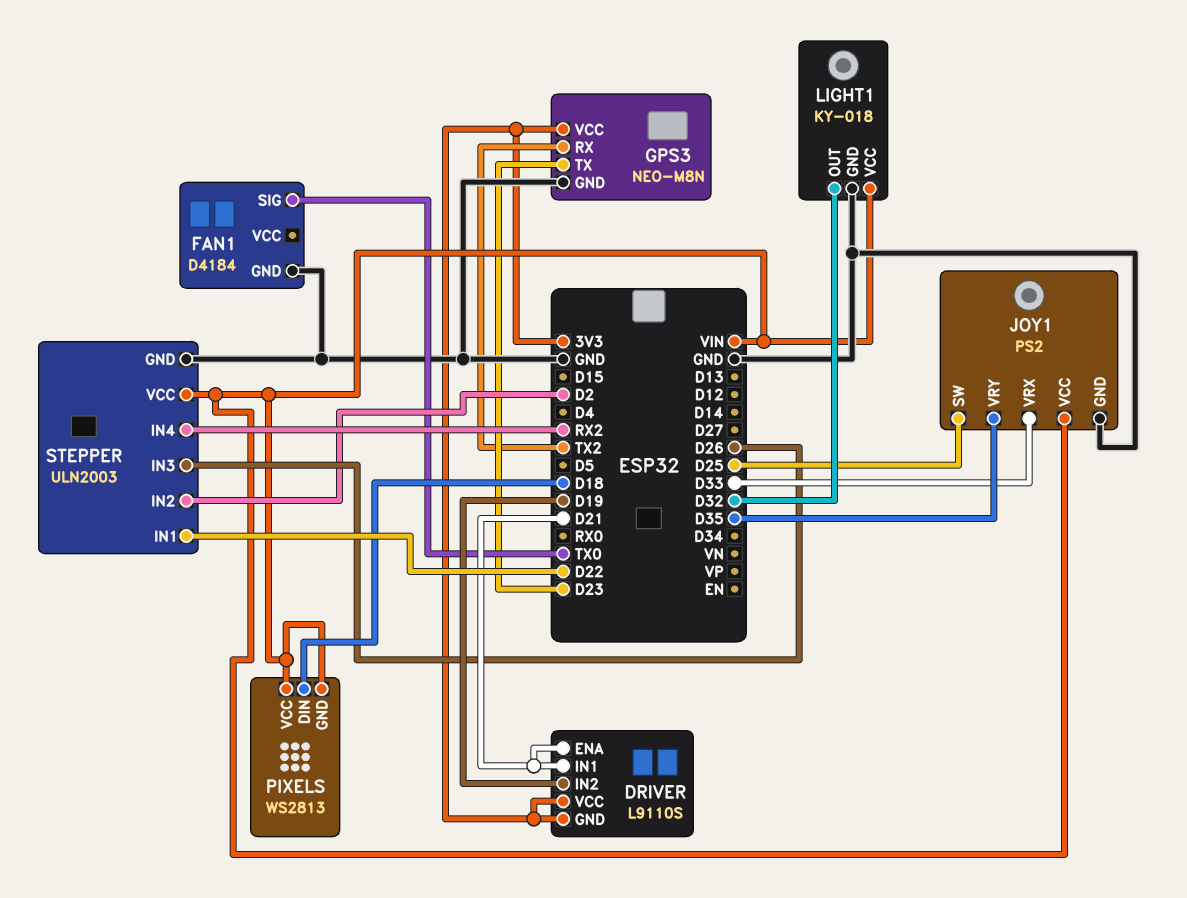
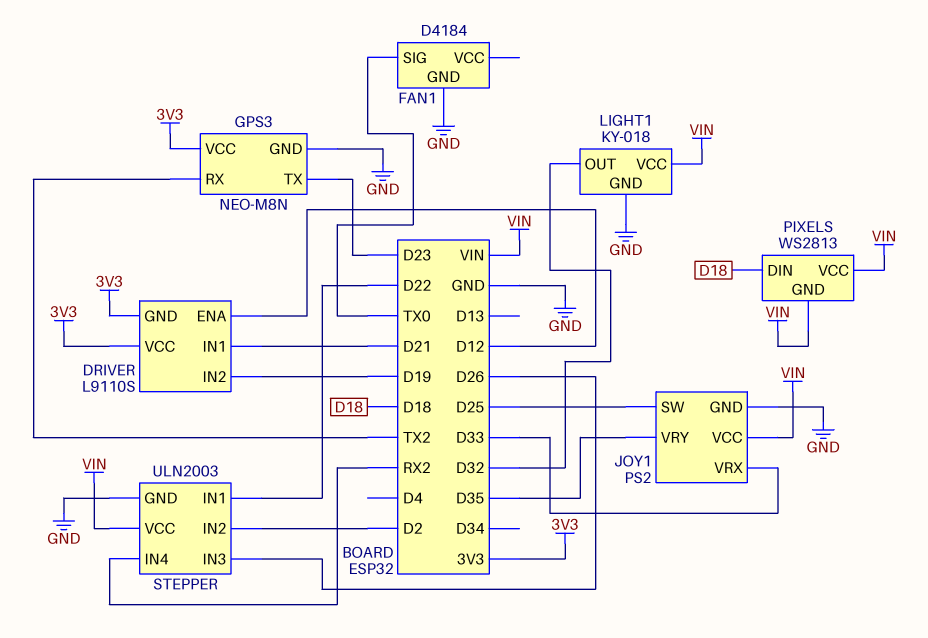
DRIVER pin ENA: D21 -> D12

